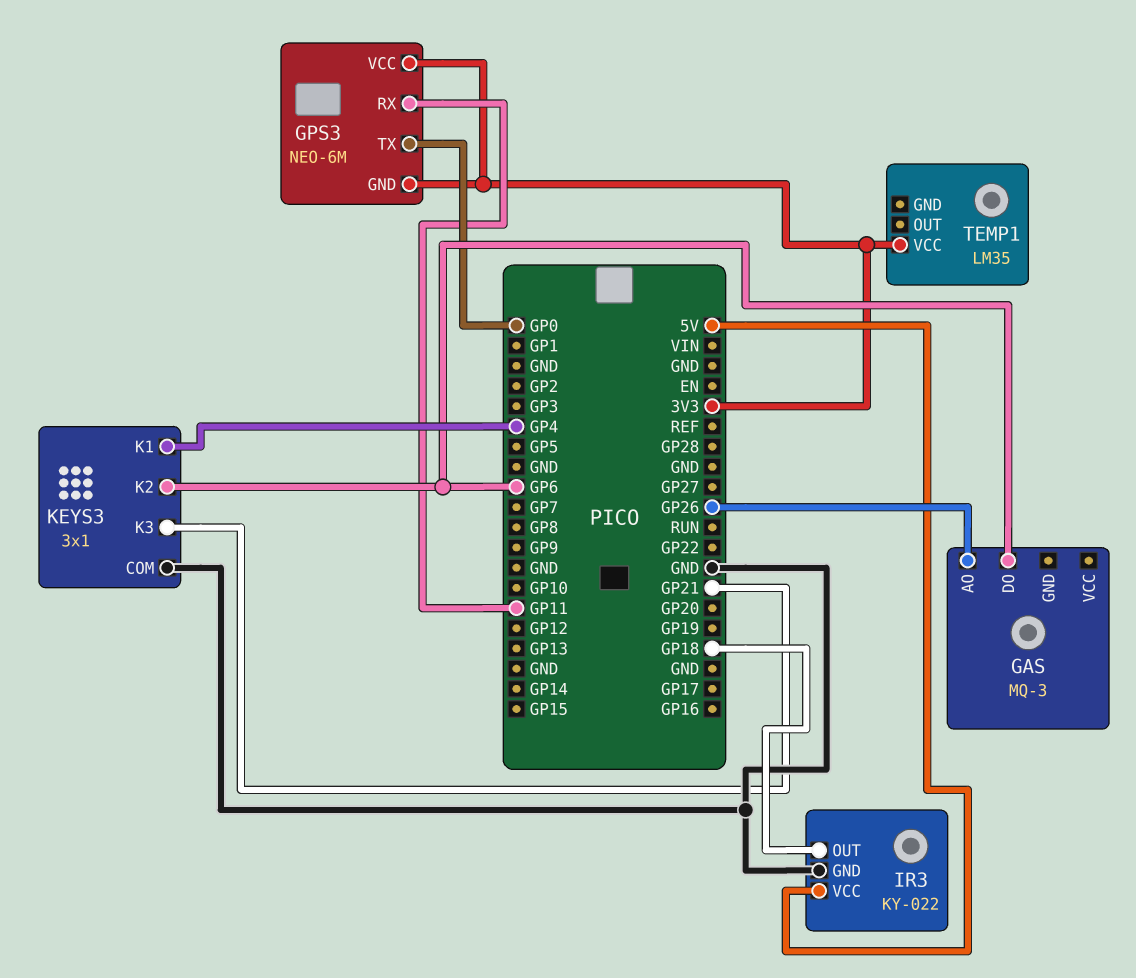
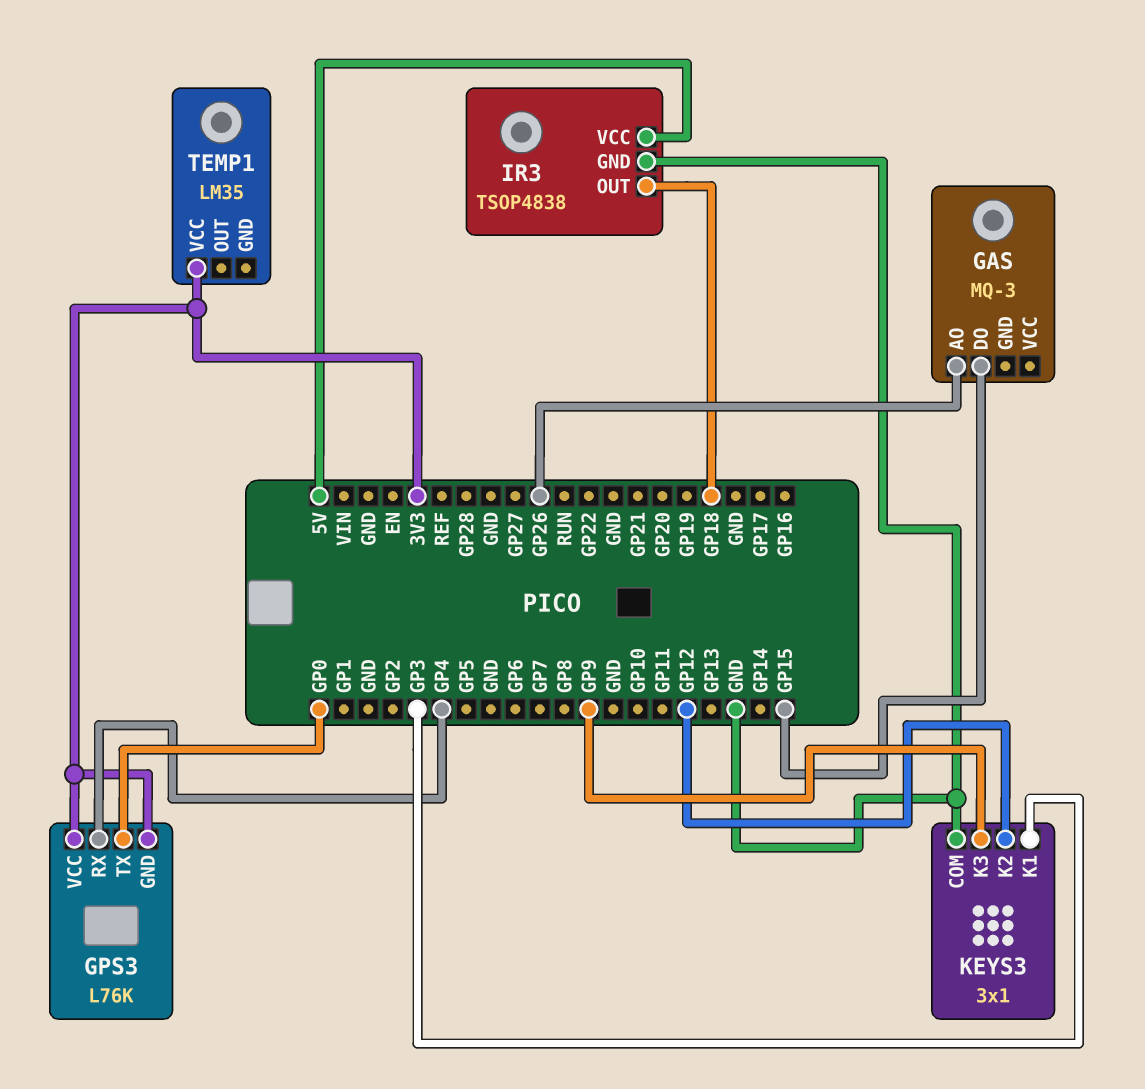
GAS pin DO: GP6 -> GP15
GPS3: NEO-6M -> L76K
GPS3 pin RX: GP11 -> GP4
IR3: KY-022 -> TSOP4838
KEYS3 pin K1: GP4 -> GP3
KEYS3 pin K2: GP6 -> GP12
KEYS3 pin K3: GP21 -> GP9

